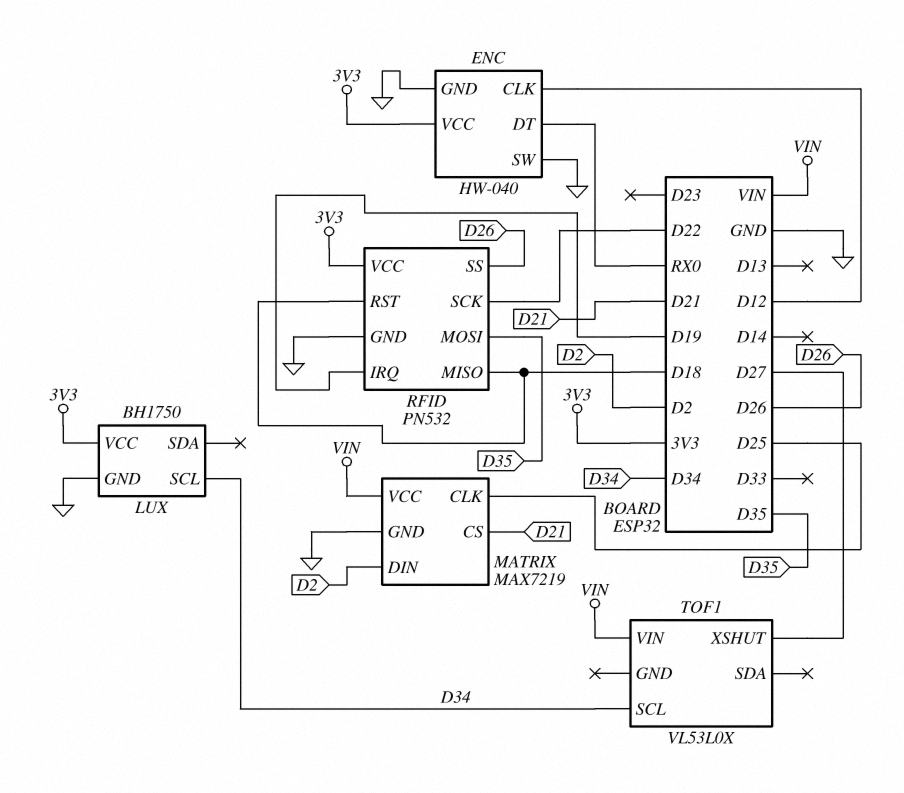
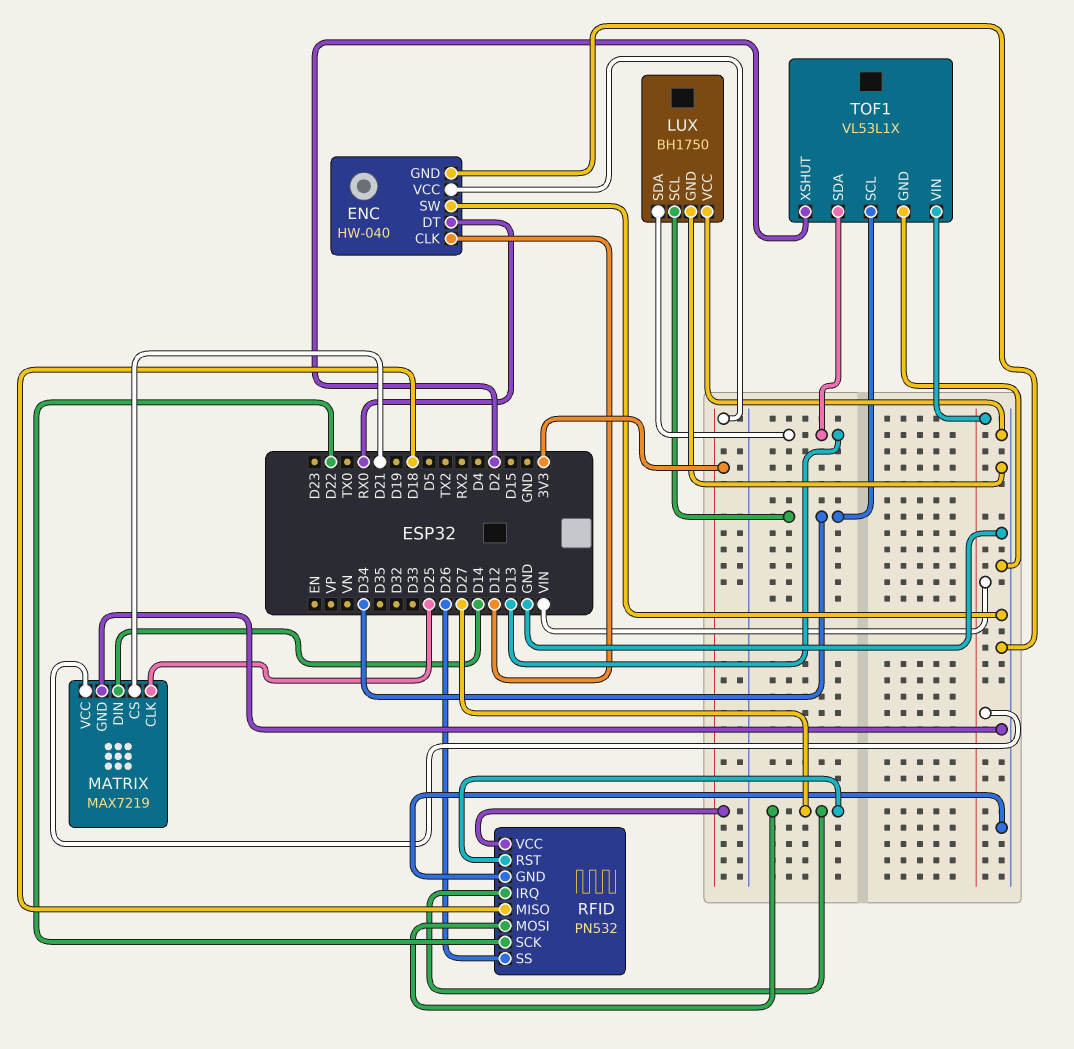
LUX pin SDA: none -> D13
LUX pin VCC: 3V3 -> GND
MATRIX pin DIN: D2 -> D14
RFID pin IRQ: D19 -> D27
RFID pin MOSI: D35 -> D27
RFID pin RST: D18 -> D27
TOF1: VL53L0X -> VL53L1X
TOF1 pin GND: none -> GND
TOF1 pin SDA: none -> D13
TOF1 pin XSHUT: D27 -> D2

